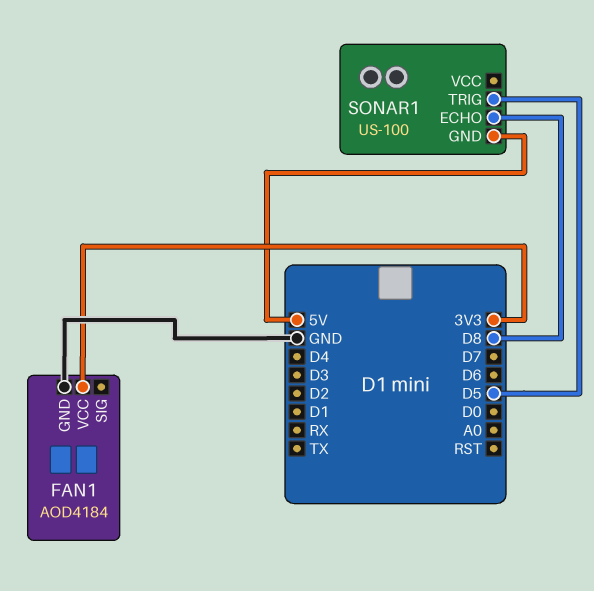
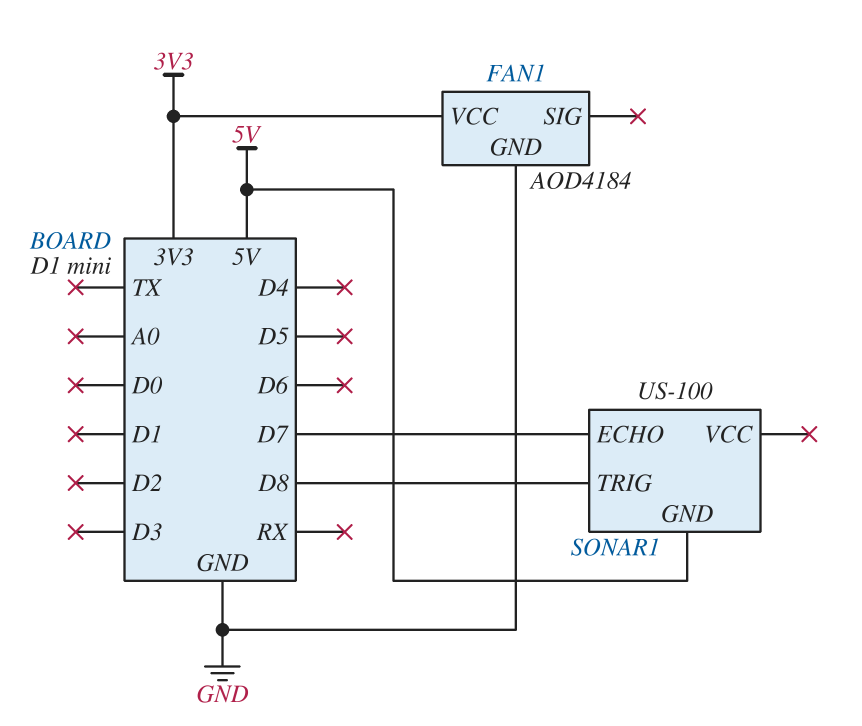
SONAR1 pin ECHO: D8 -> D7
SONAR1 pin TRIG: D5 -> D8

